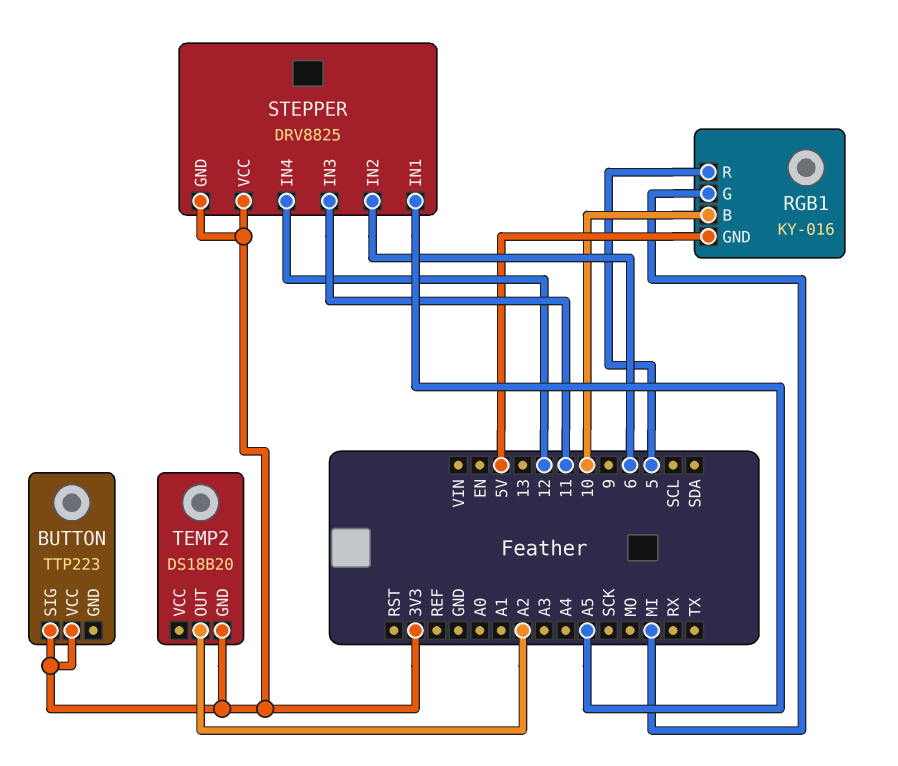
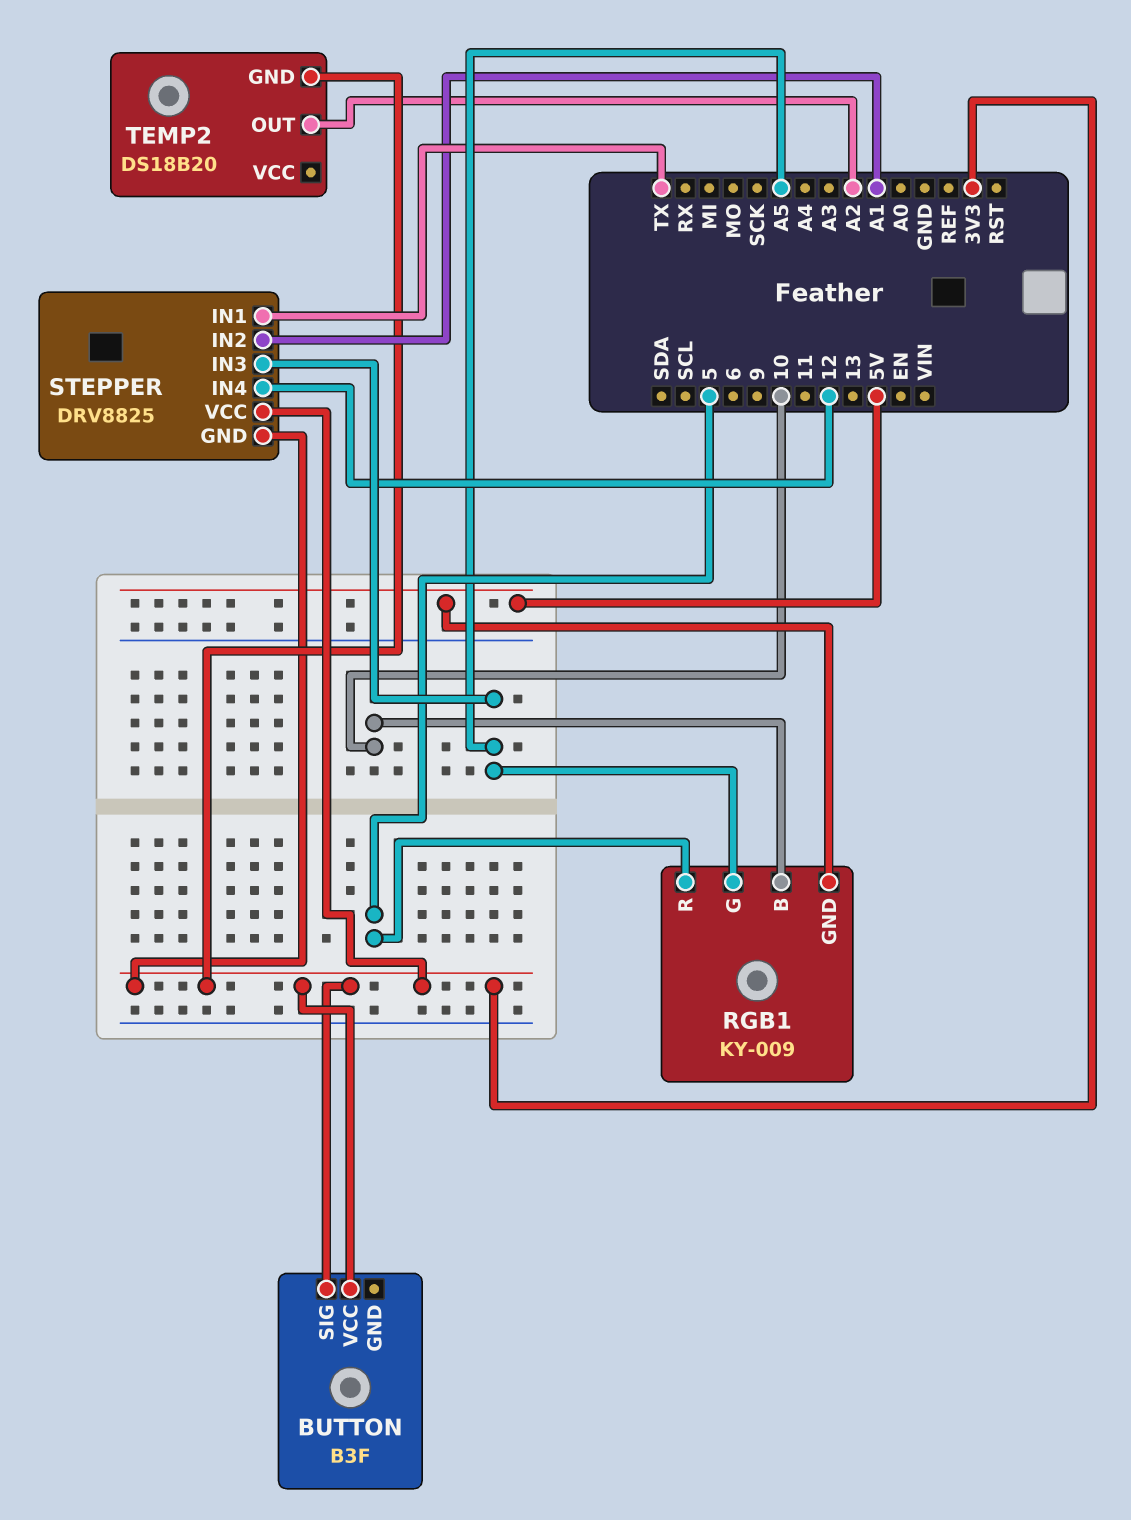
BUTTON: TTP223 -> B3F
RGB1: KY-016 -> KY-009
RGB1 pin G: MI -> A5
STEPPER pin IN1: A5 -> TX
STEPPER pin IN2: 6 -> A1
STEPPER pin IN3: 11 -> A5

